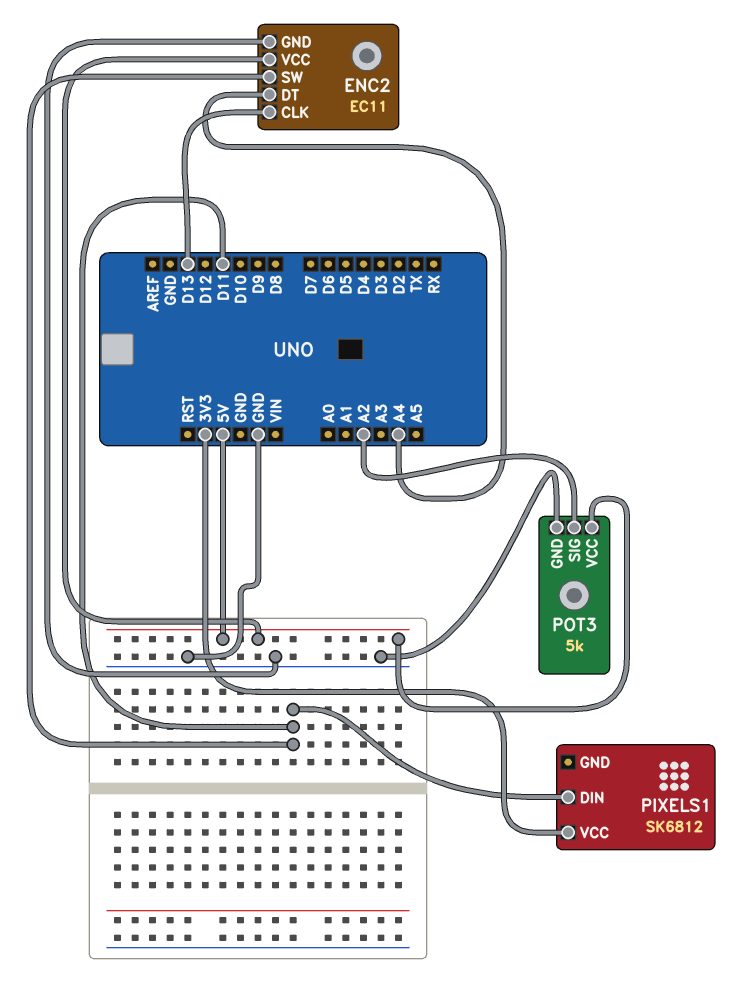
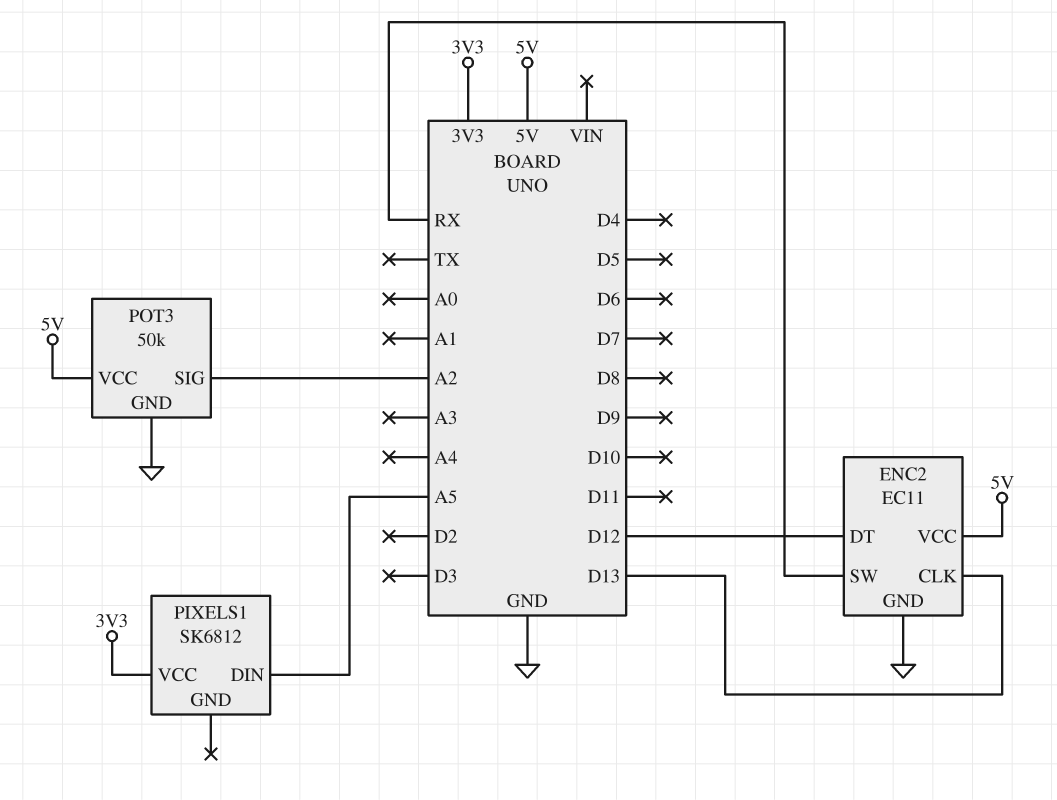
ENC2 pin DT: A4 -> D12
ENC2 pin SW: D11 -> RX
PIXELS1 pin DIN: D11 -> A5
POT3: 5k -> 50k

